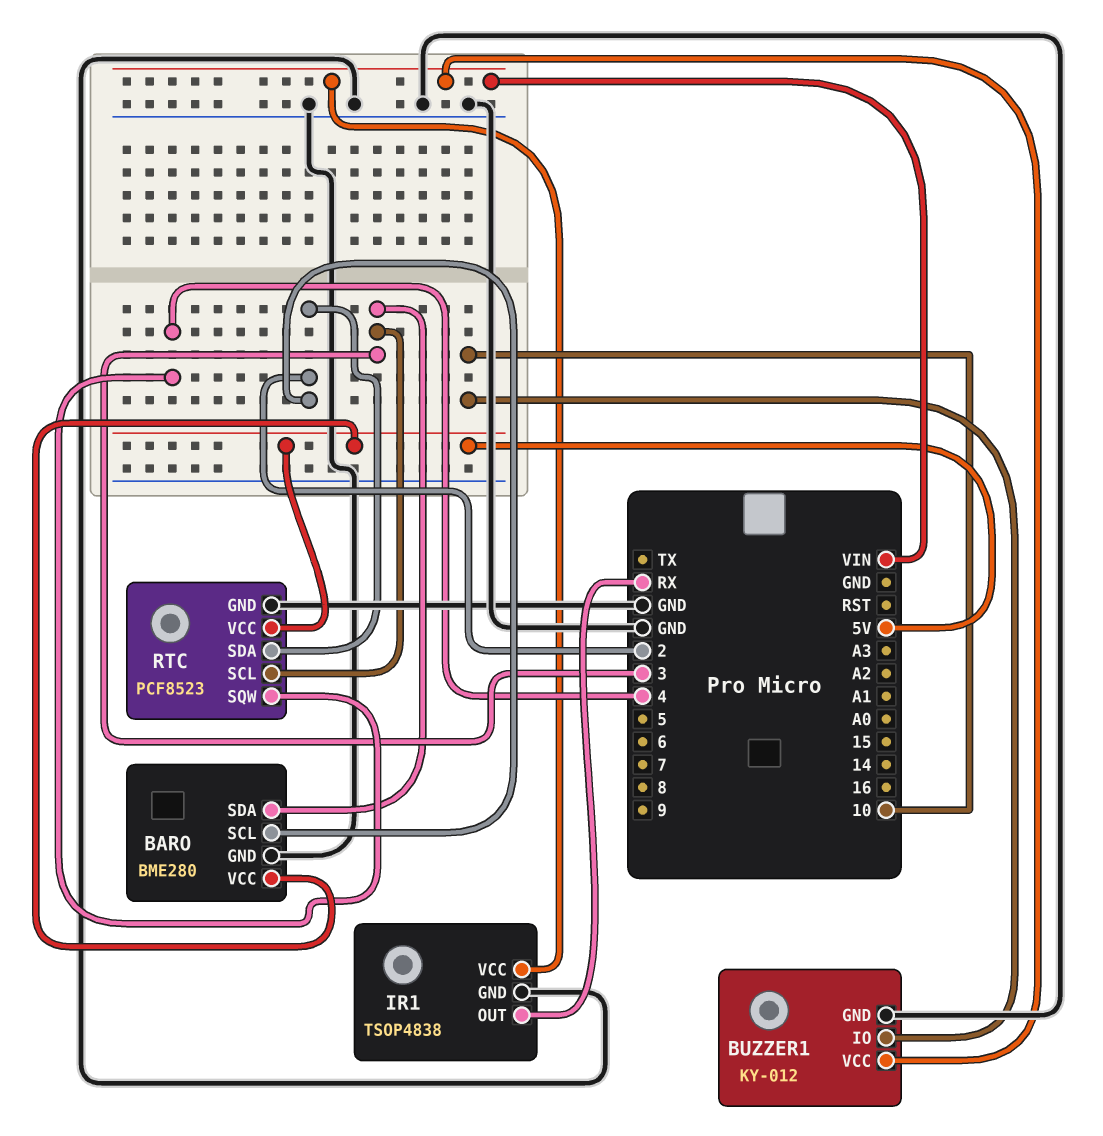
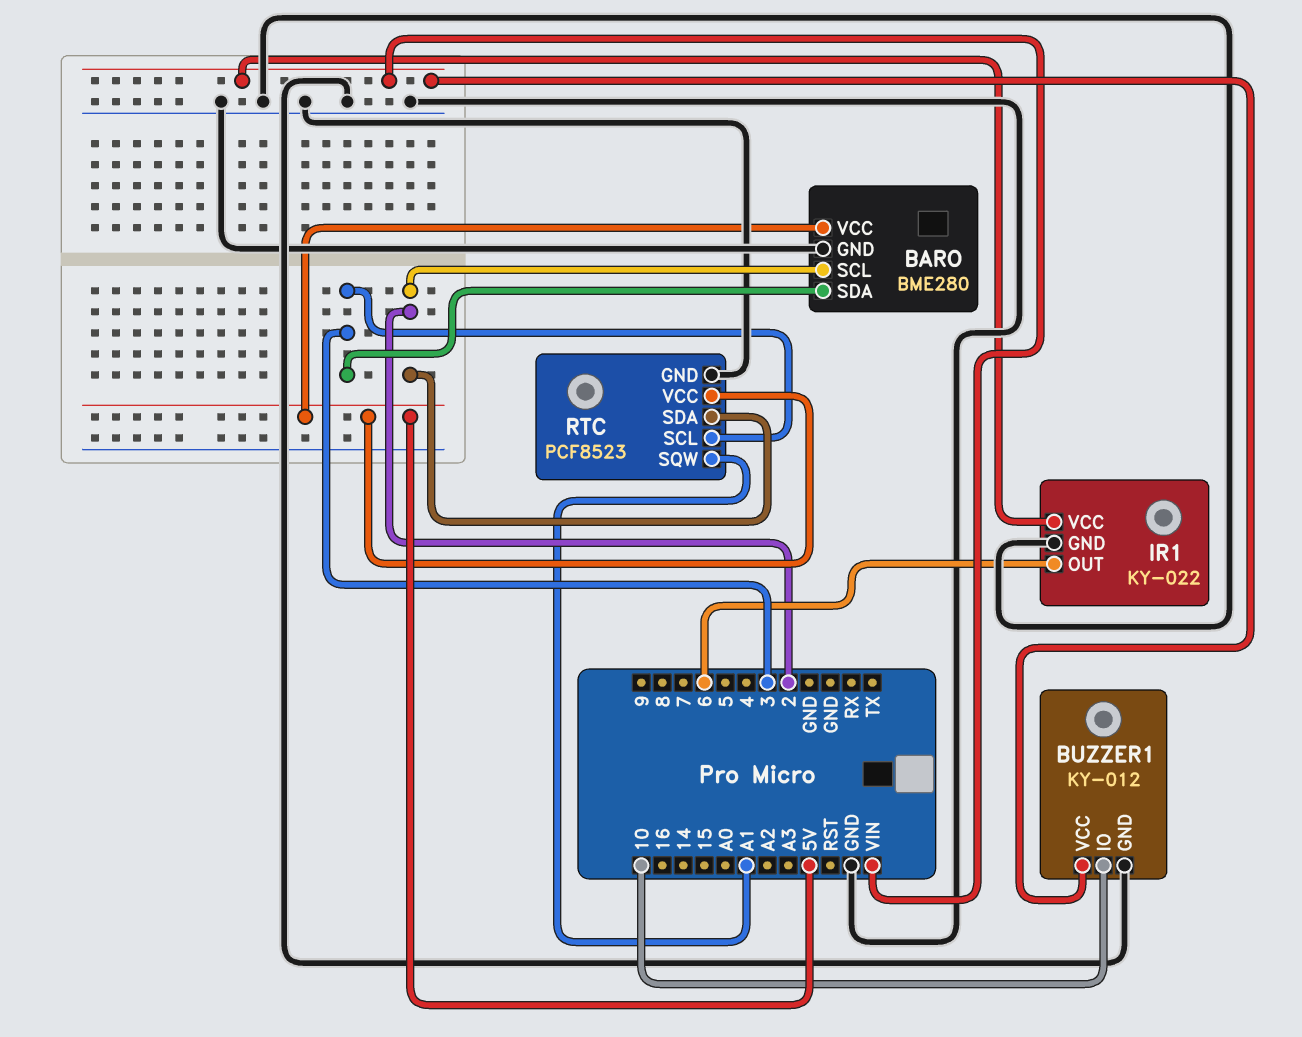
IR1: TSOP4838 -> KY-022
IR1 pin OUT: RX -> 6
RTC pin SQW: 4 -> A1

